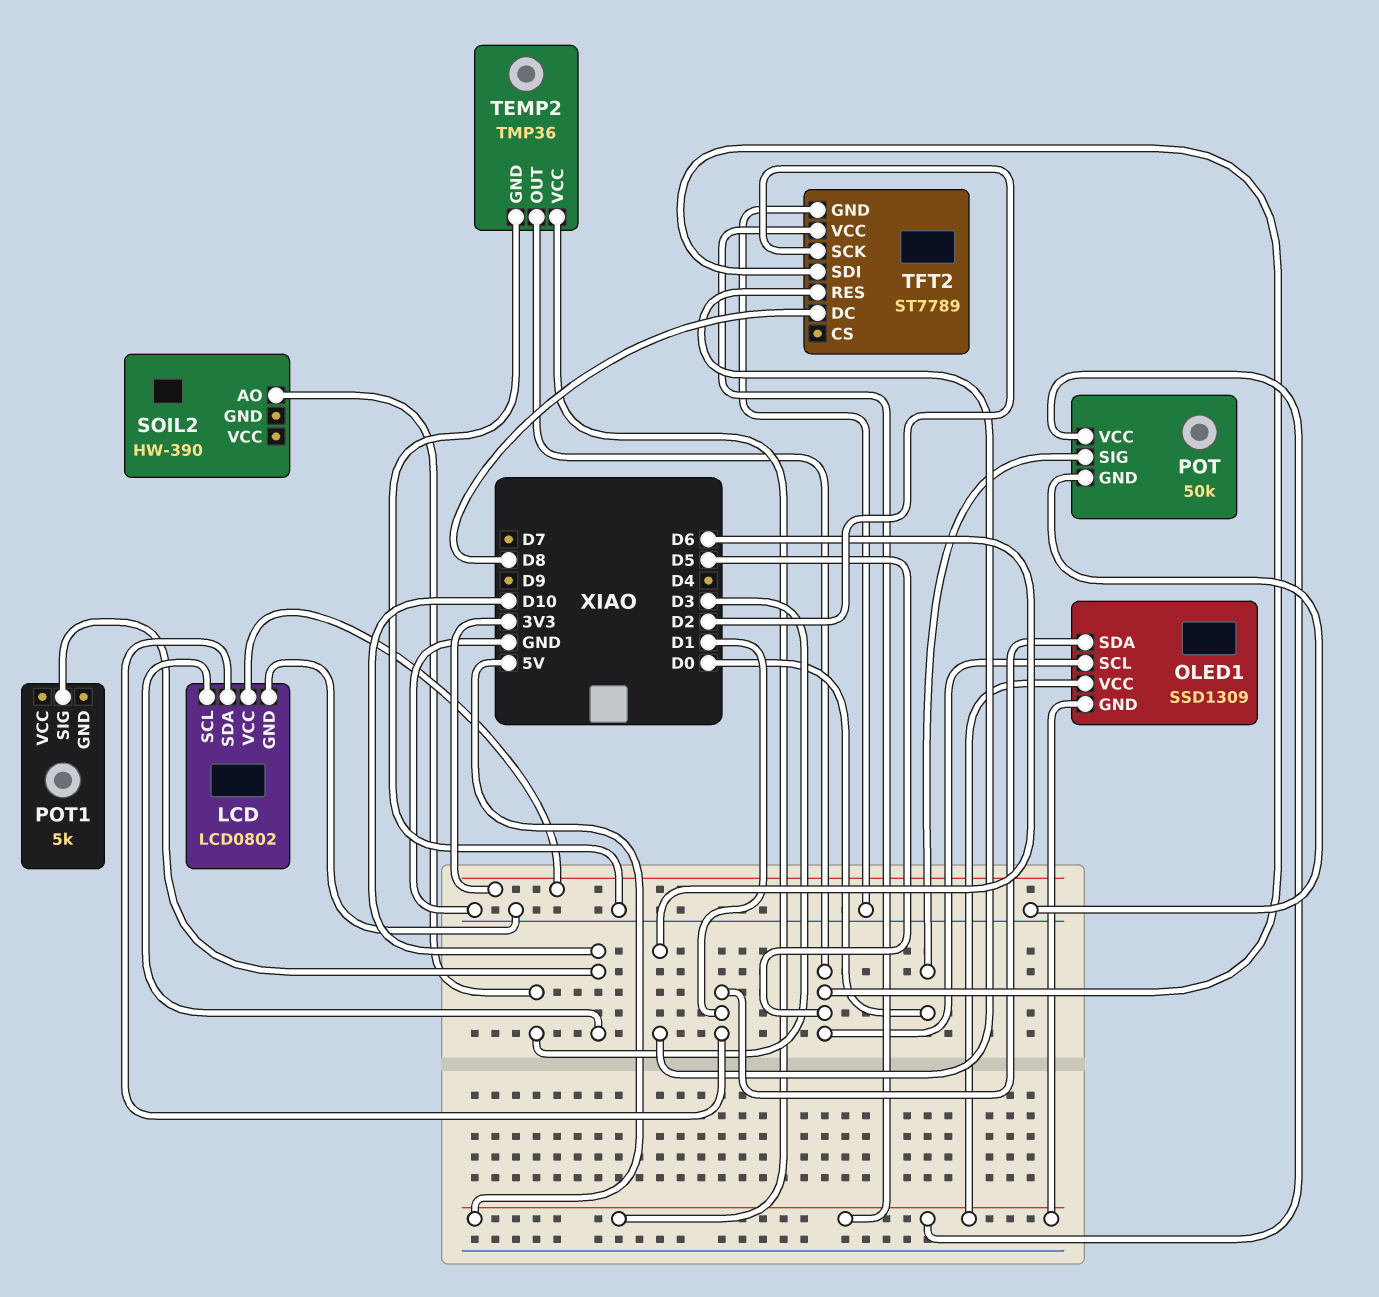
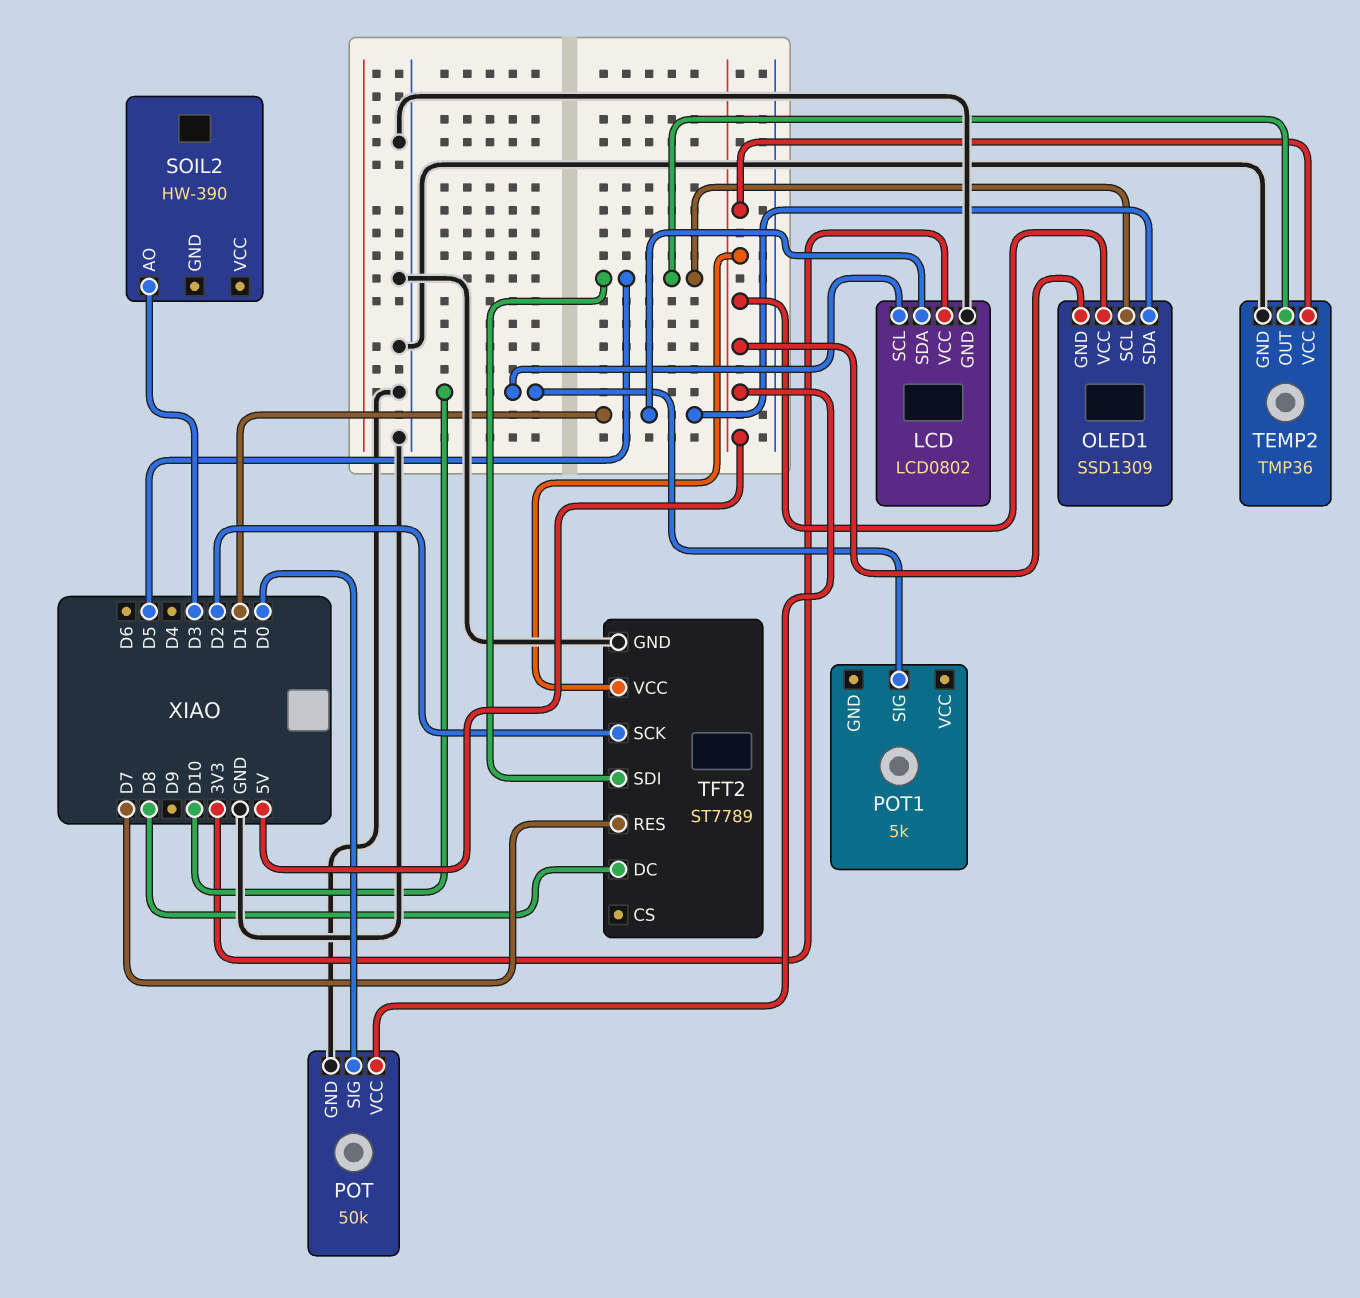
TFT2 pin RES: D6 -> D7

